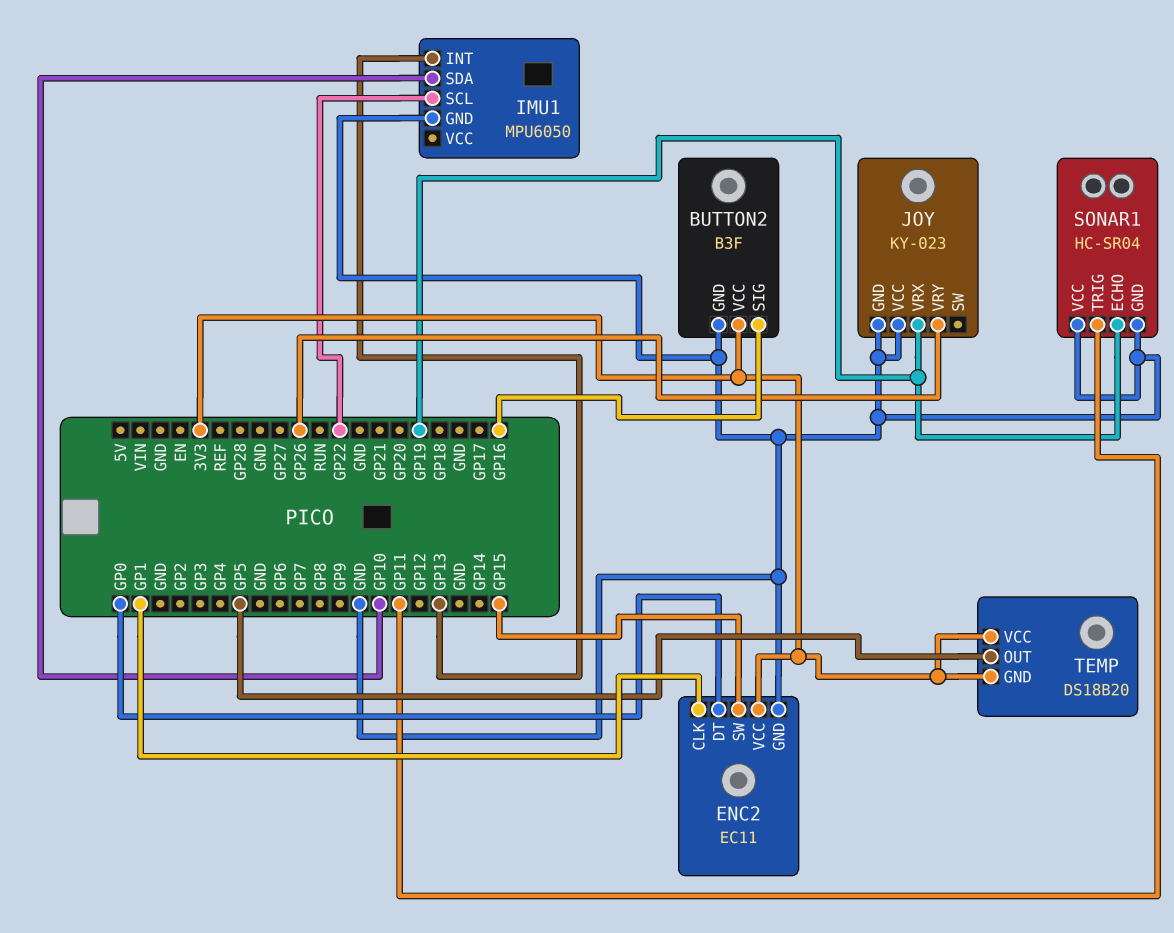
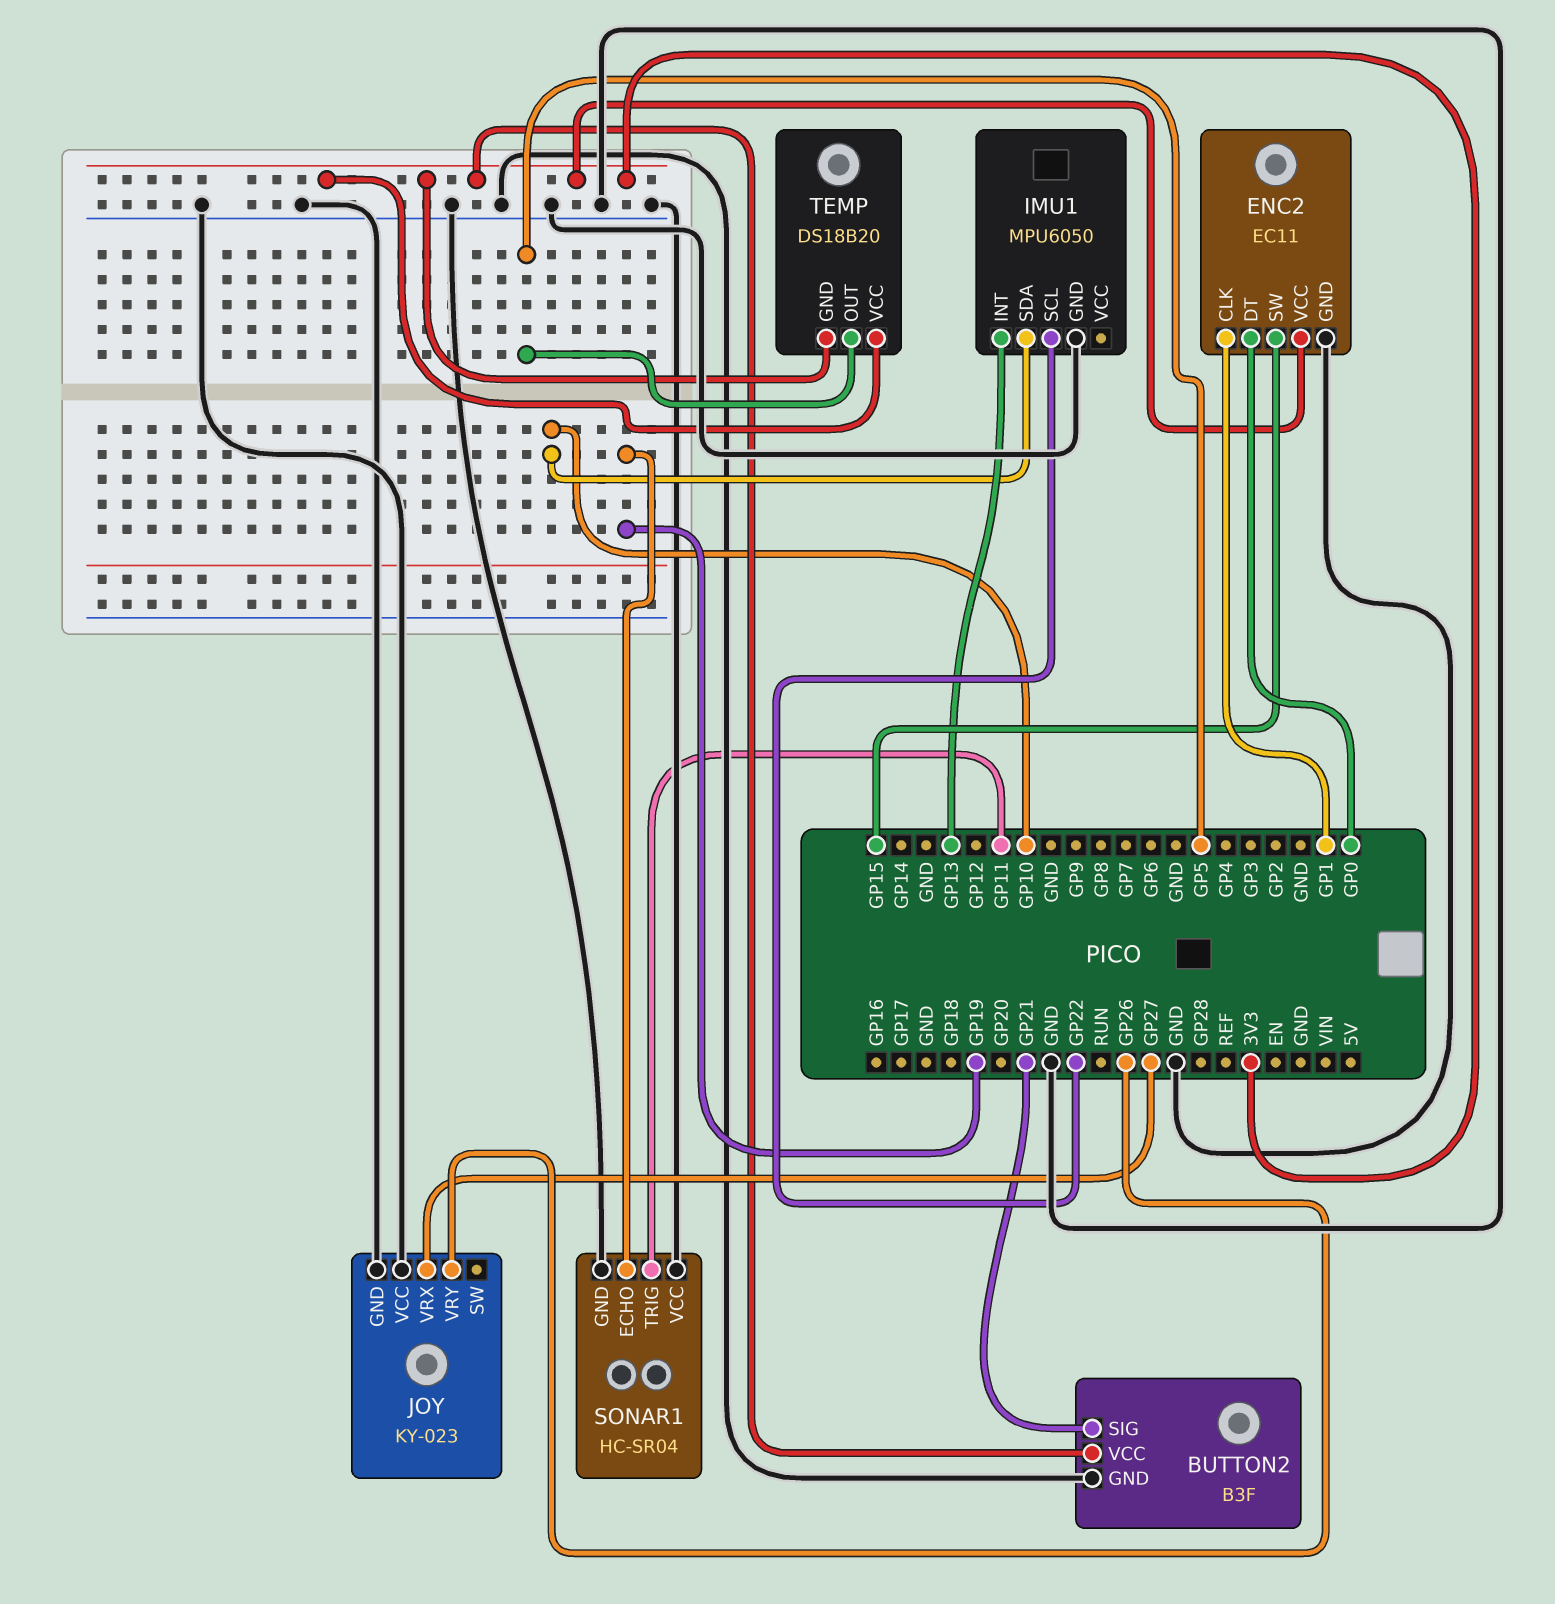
BUTTON2 pin SIG: GP16 -> GP21
JOY pin VRX: GP19 -> GP27

